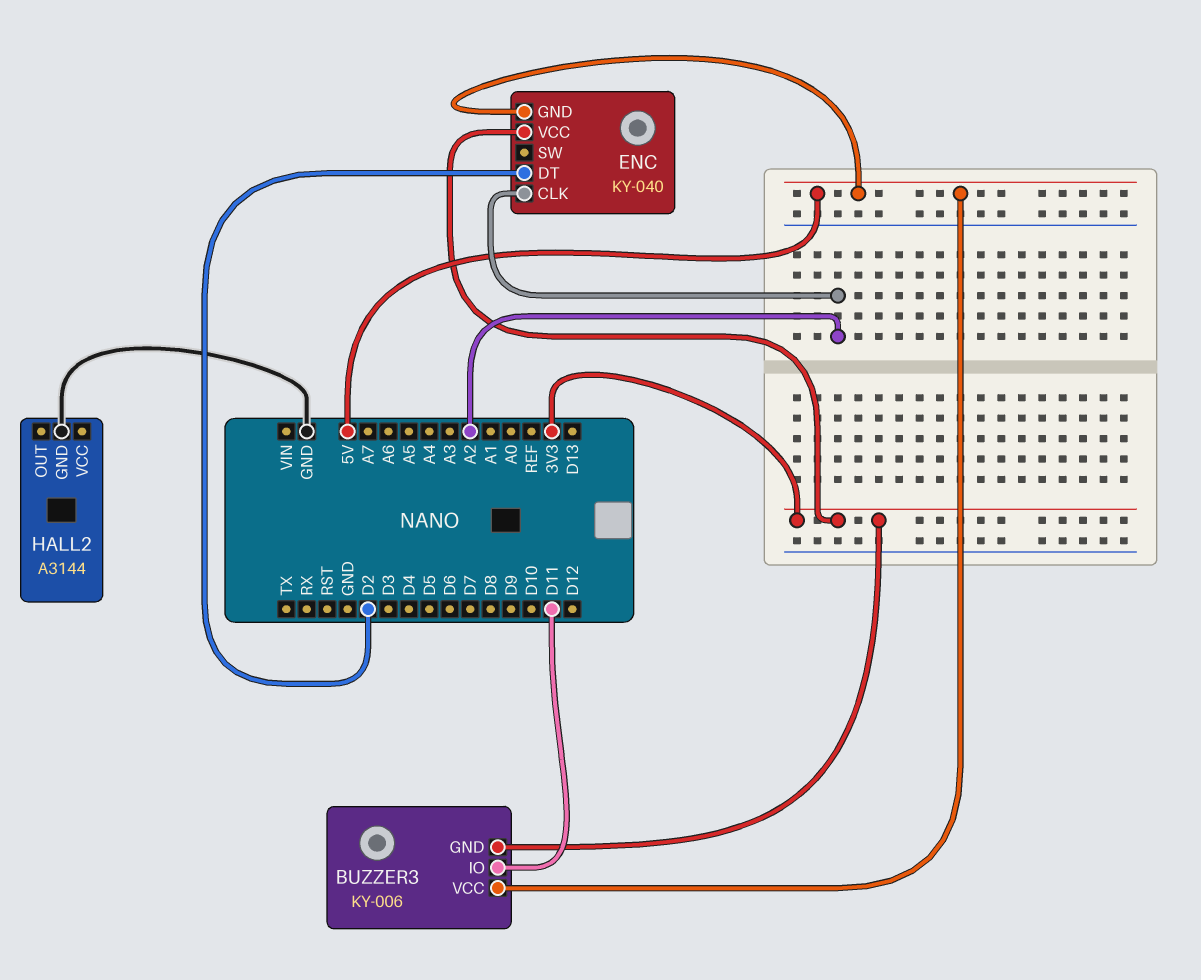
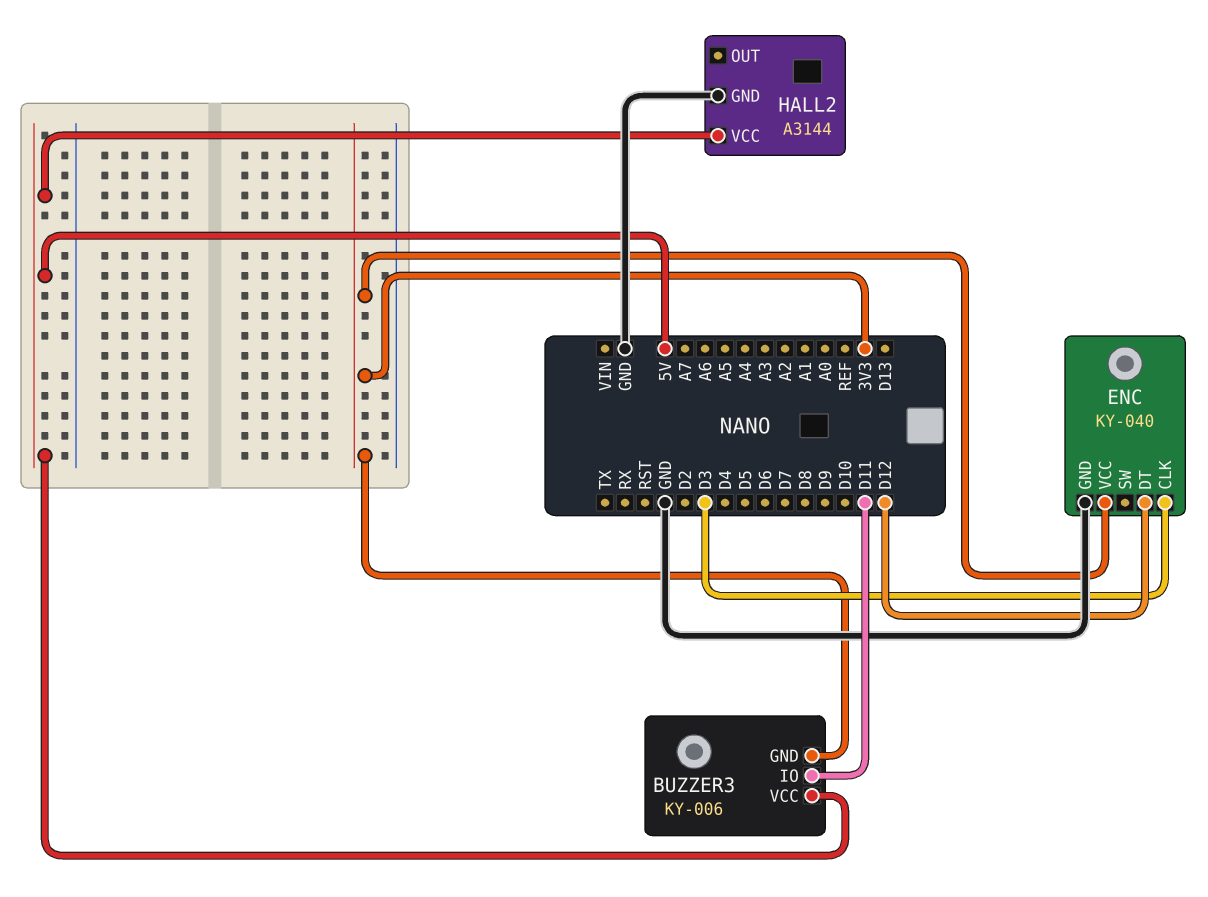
ENC pin CLK: A2 -> D3
ENC pin DT: D2 -> D12
ENC pin GND: 5V -> GND
HALL2 pin VCC: none -> 5V

